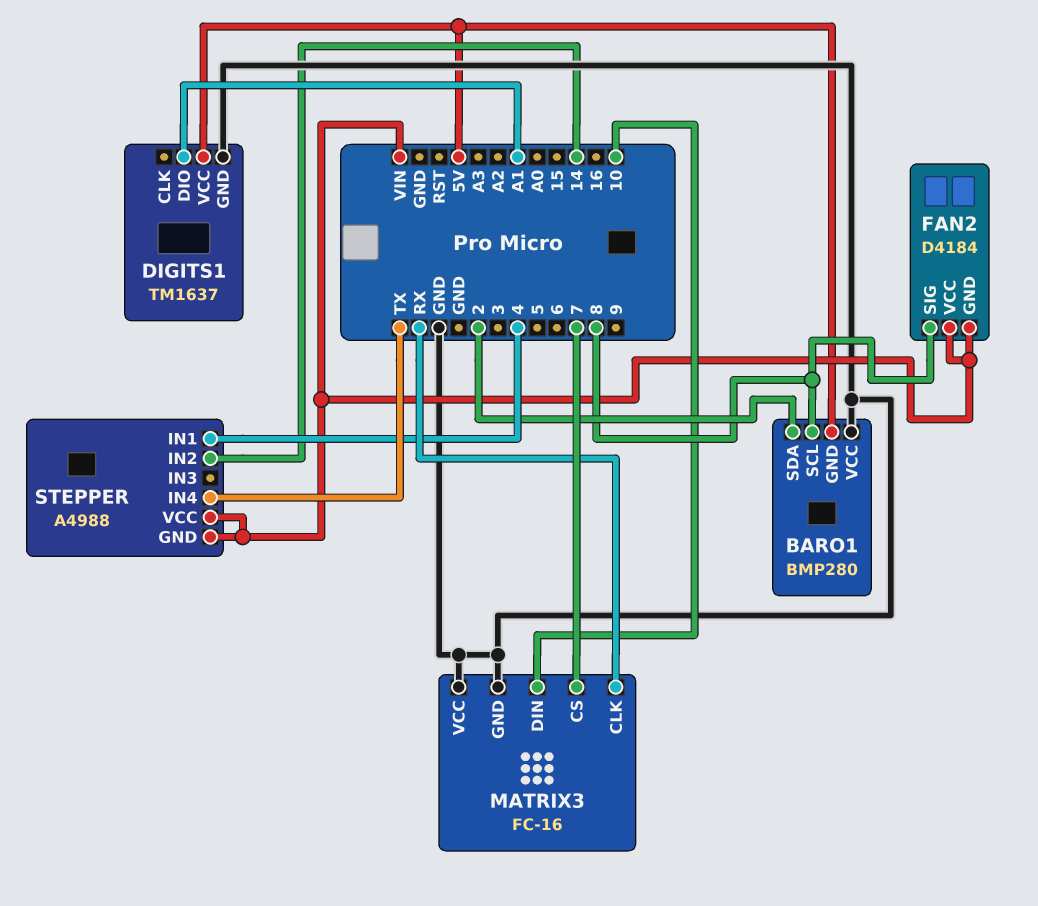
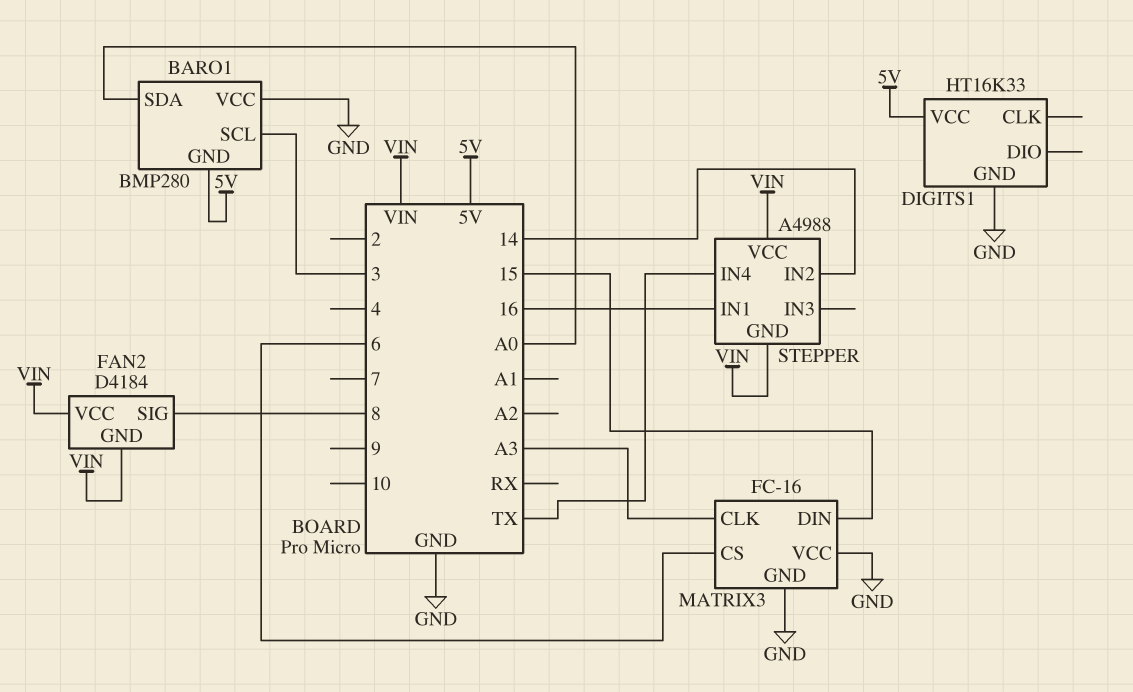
BARO1 pin SCL: 8 -> 3
BARO1 pin SDA: 2 -> A0
DIGITS1: TM1637 -> HT16K33
DIGITS1 pin DIO: A1 -> none
MATRIX3 pin CLK: RX -> A3
MATRIX3 pin CS: 7 -> 6
MATRIX3 pin DIN: 10 -> 15
STEPPER pin IN1: 4 -> 16

